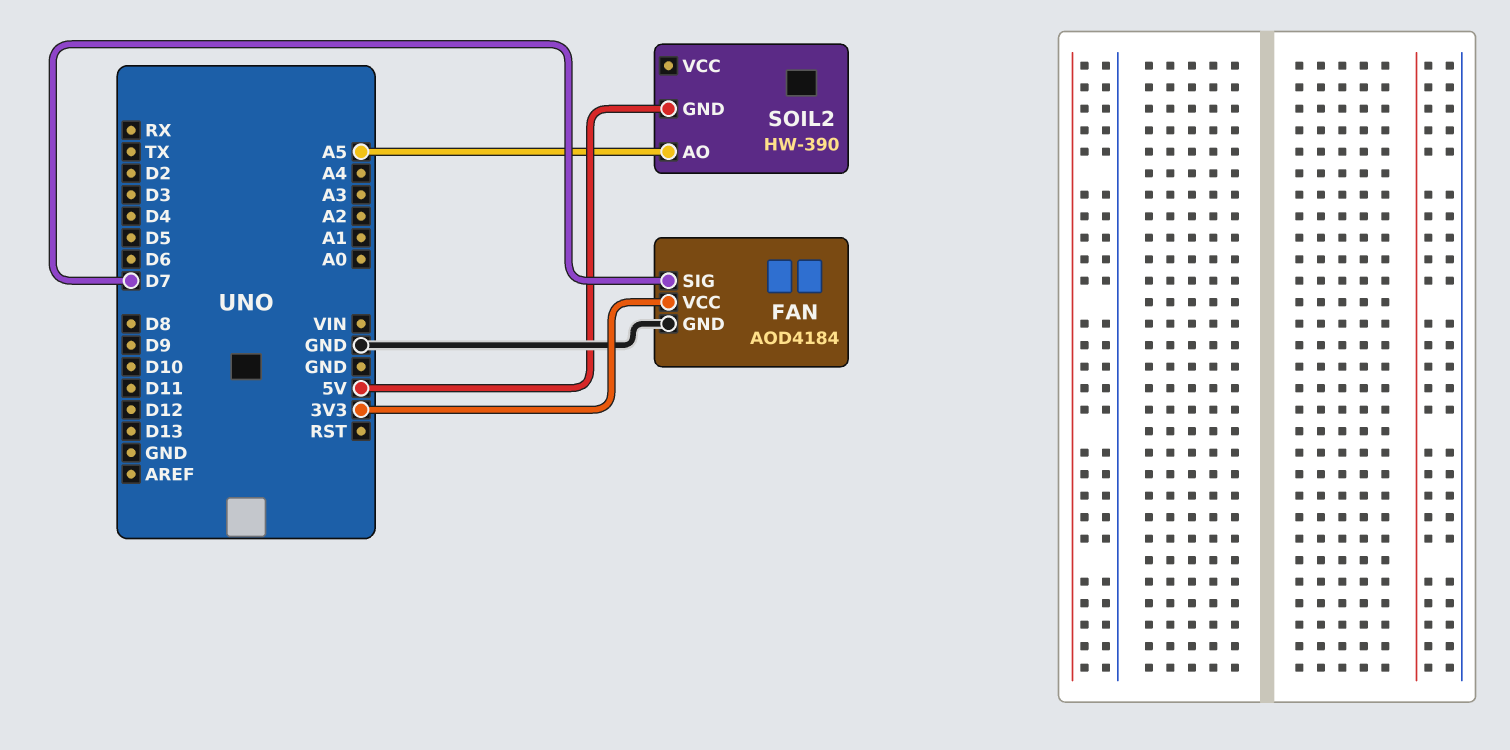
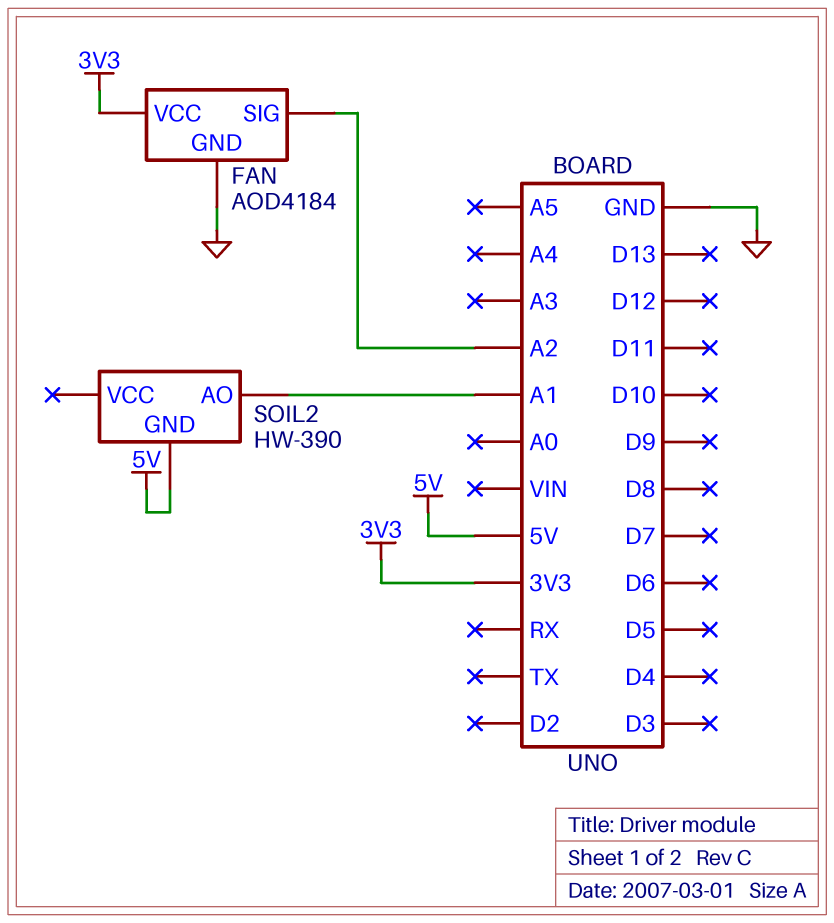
FAN pin SIG: D7 -> A2
SOIL2 pin AO: A5 -> A1

